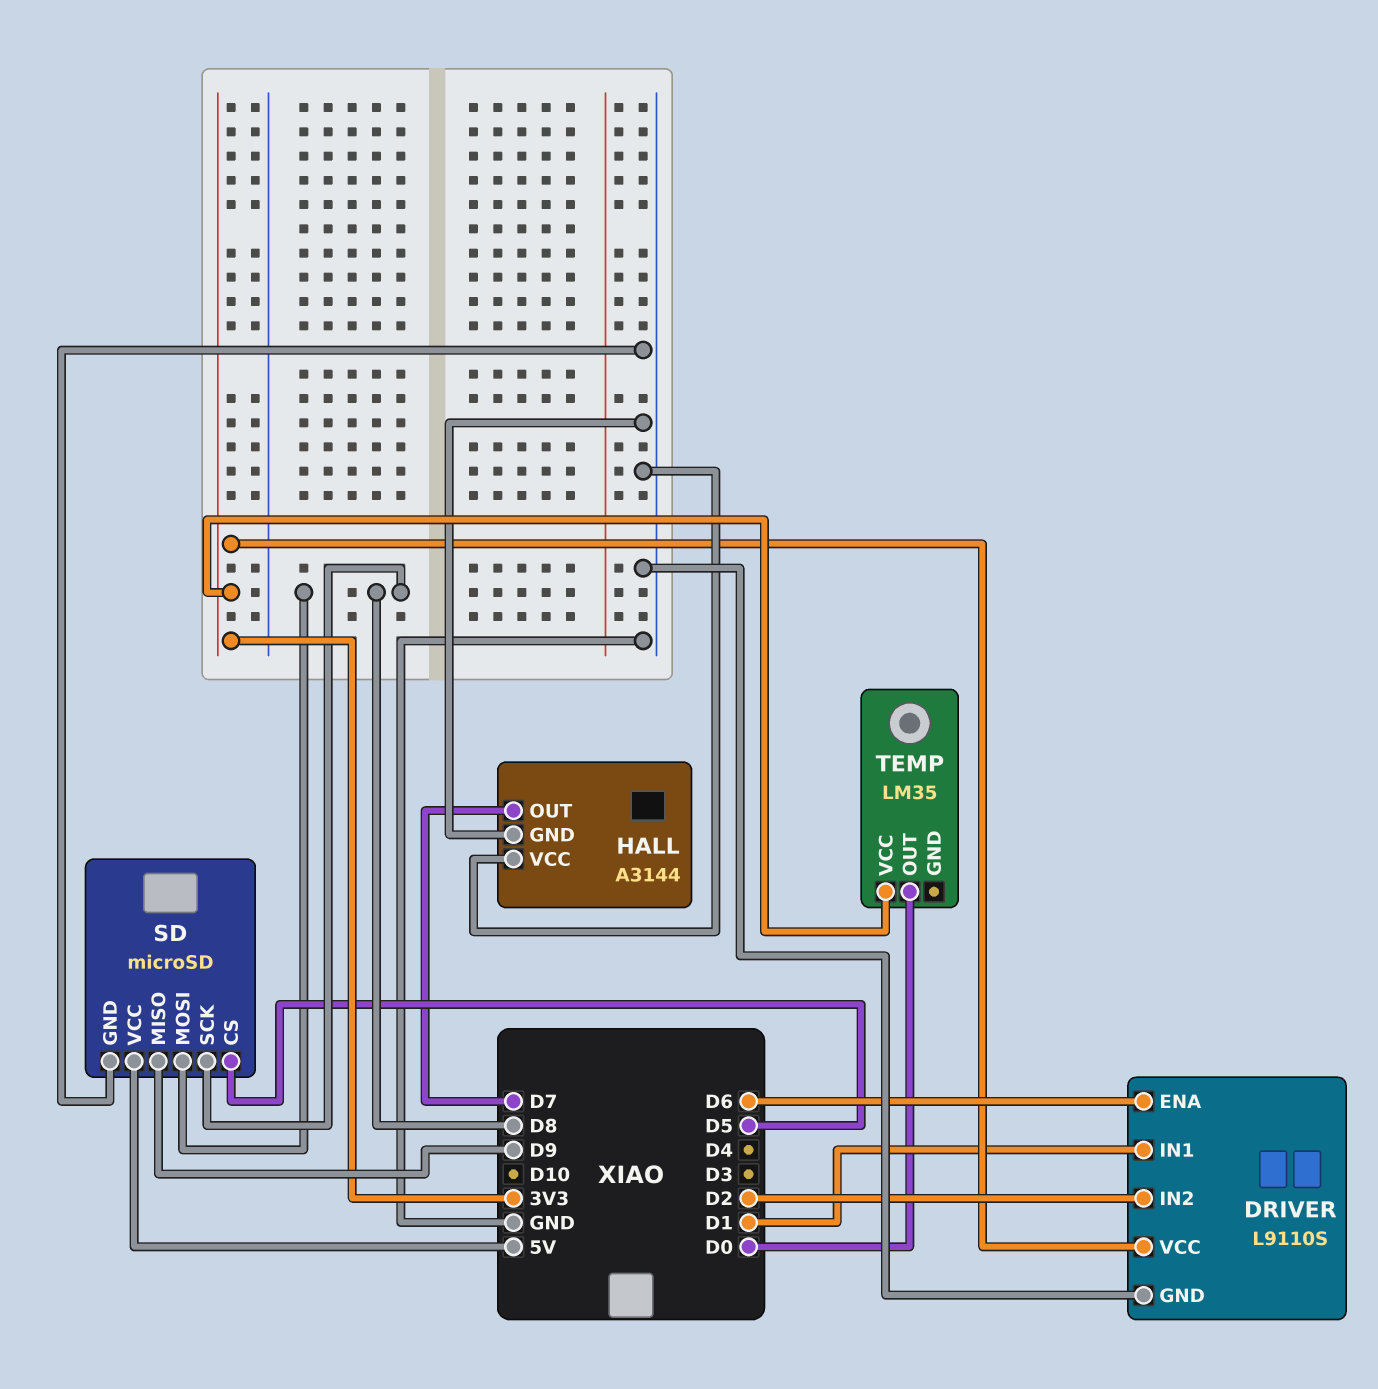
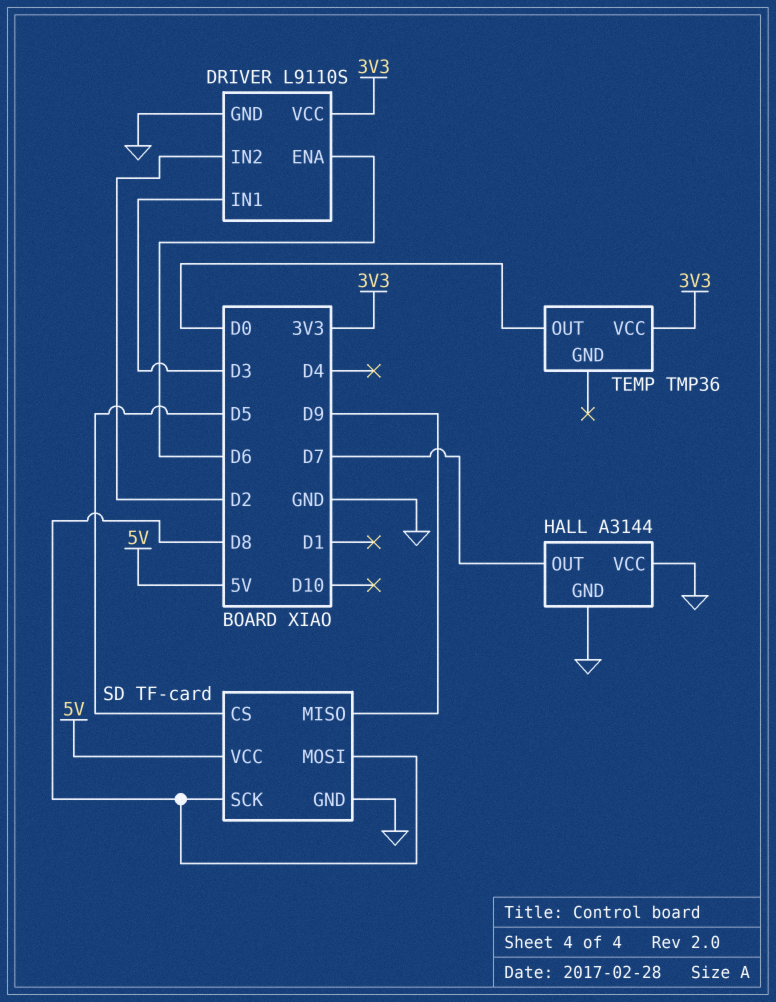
DRIVER pin IN1: D1 -> D3
SD: microSD -> TF-card
TEMP: LM35 -> TMP36

